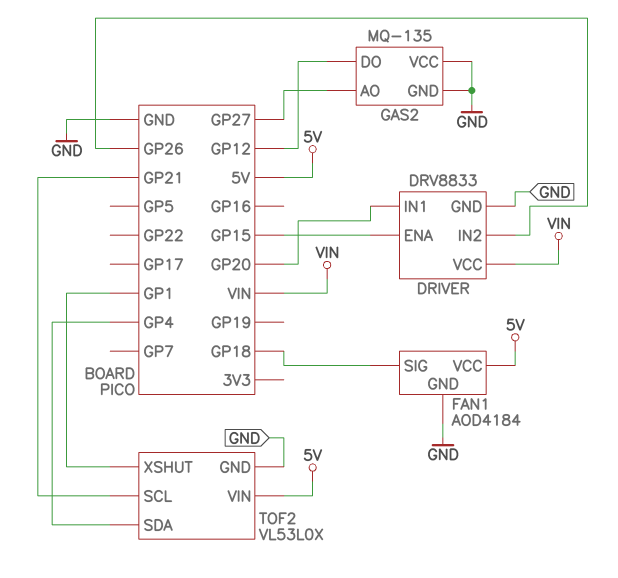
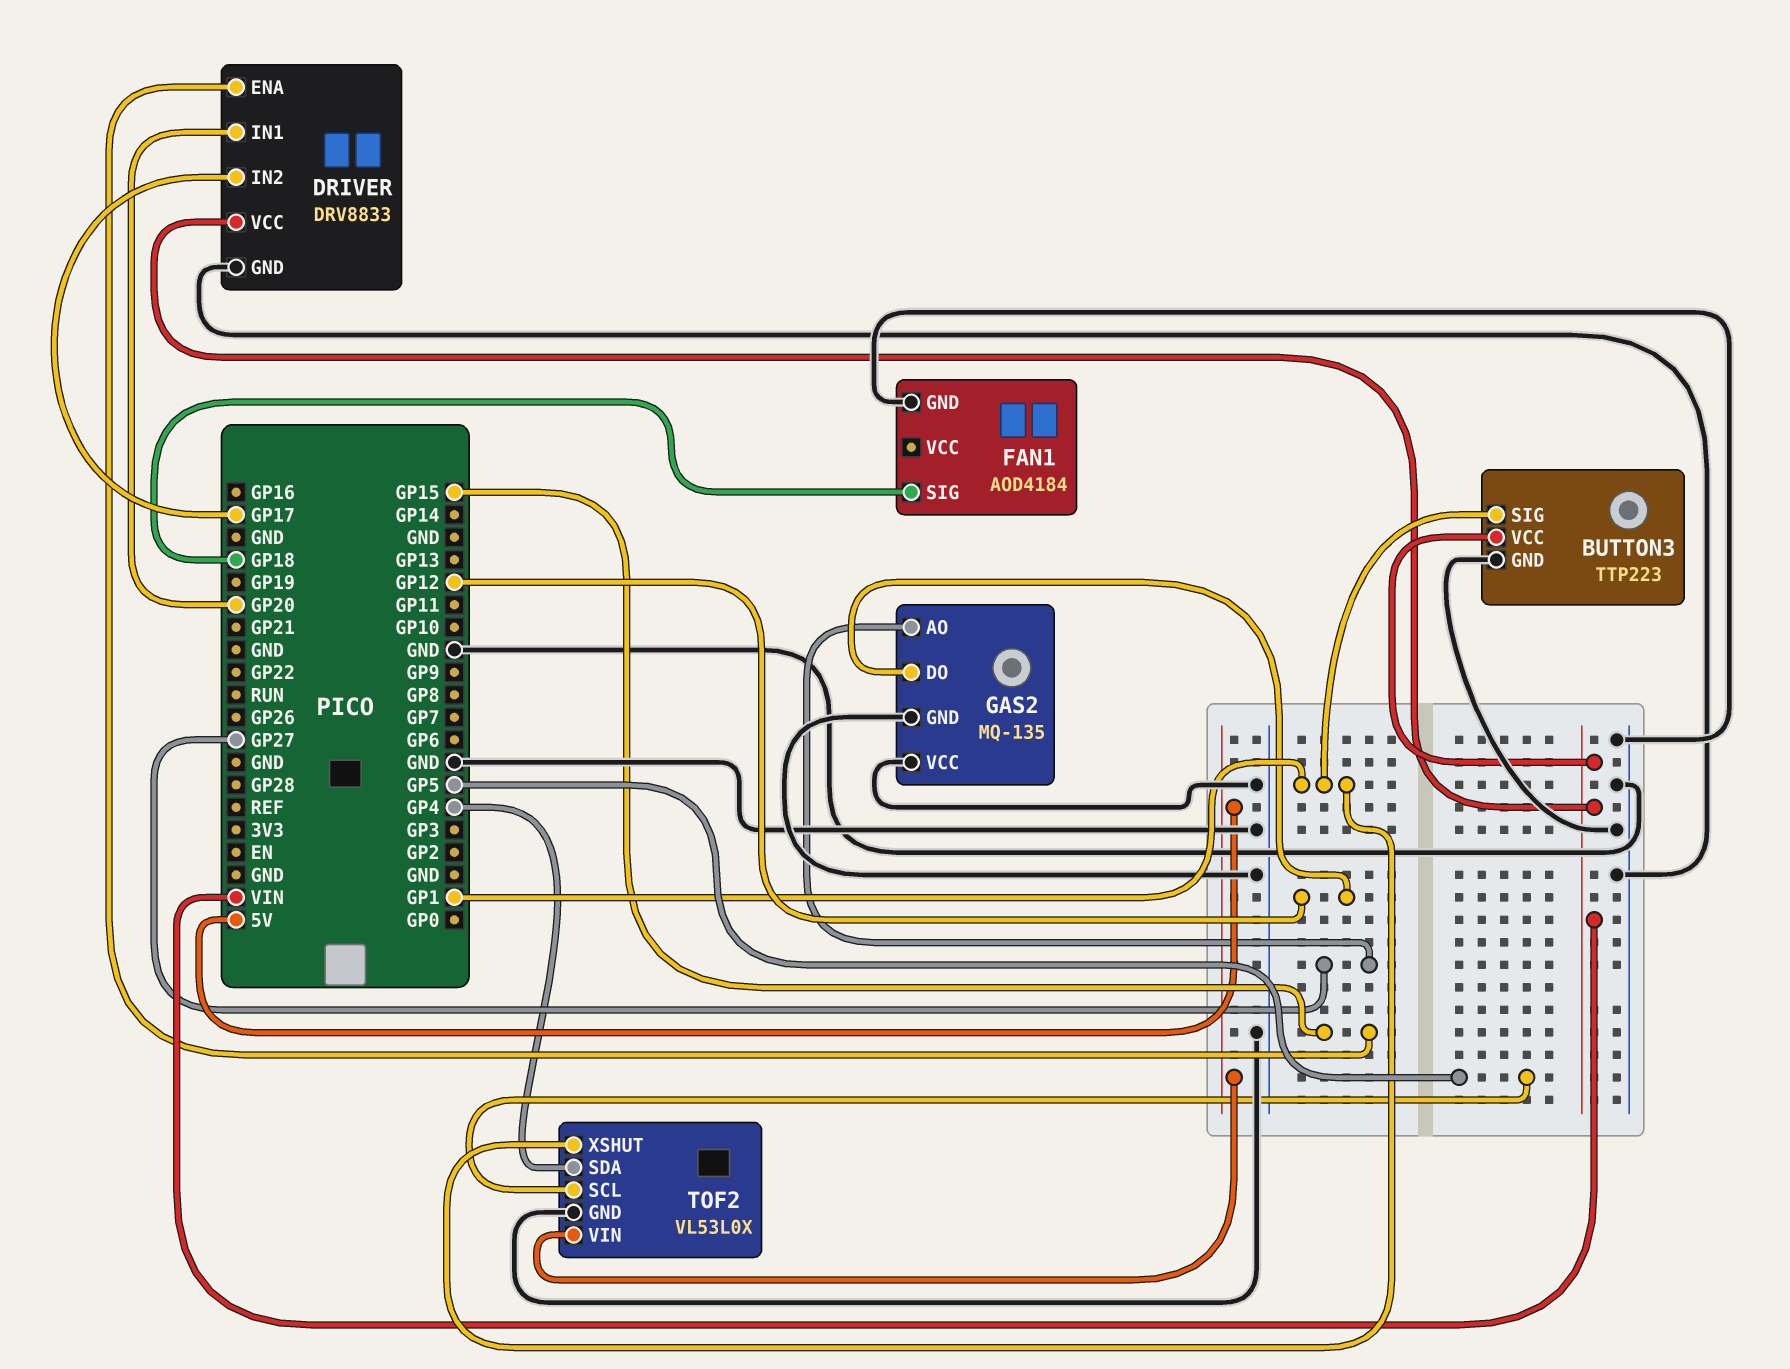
BUTTON3: none -> TTP223
BUTTON3 pin GND: none -> GND
BUTTON3 pin SIG: none -> GP1
BUTTON3 pin VCC: none -> VIN
DRIVER pin IN2: GP26 -> GP17
FAN1 pin VCC: 5V -> none
TOF2 pin SCL: GP21 -> GP5

